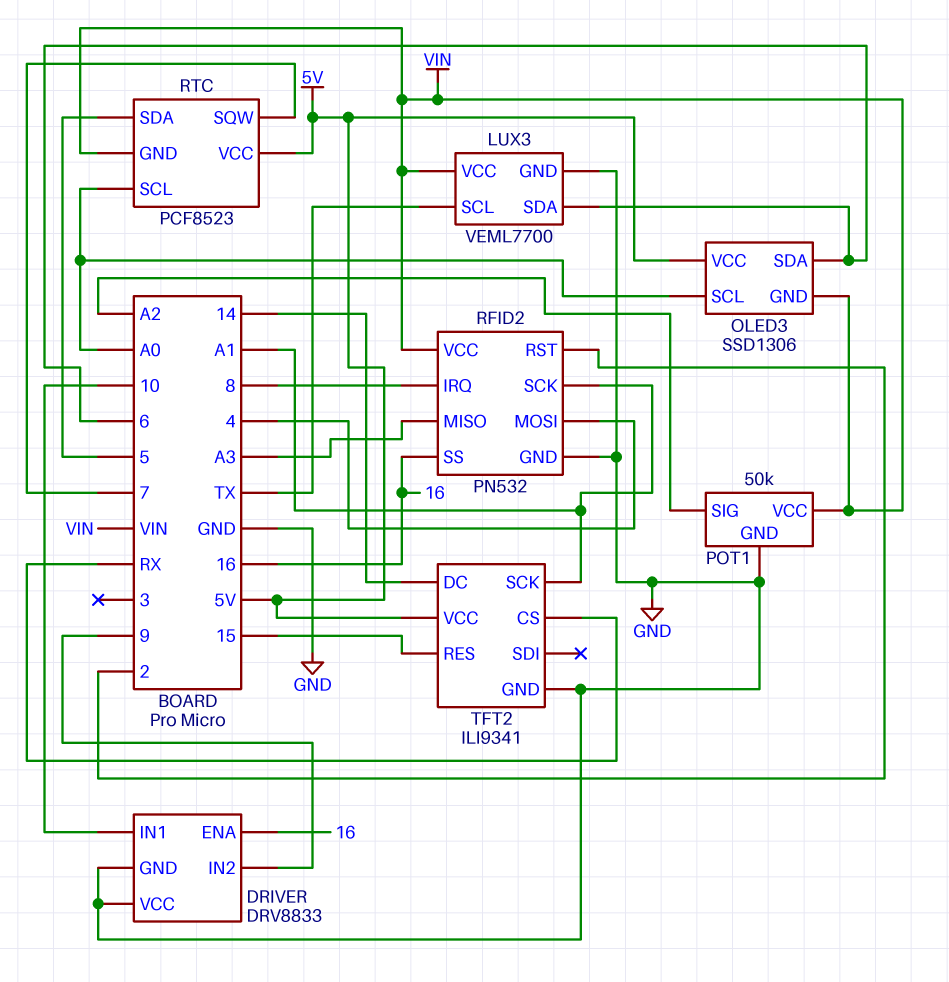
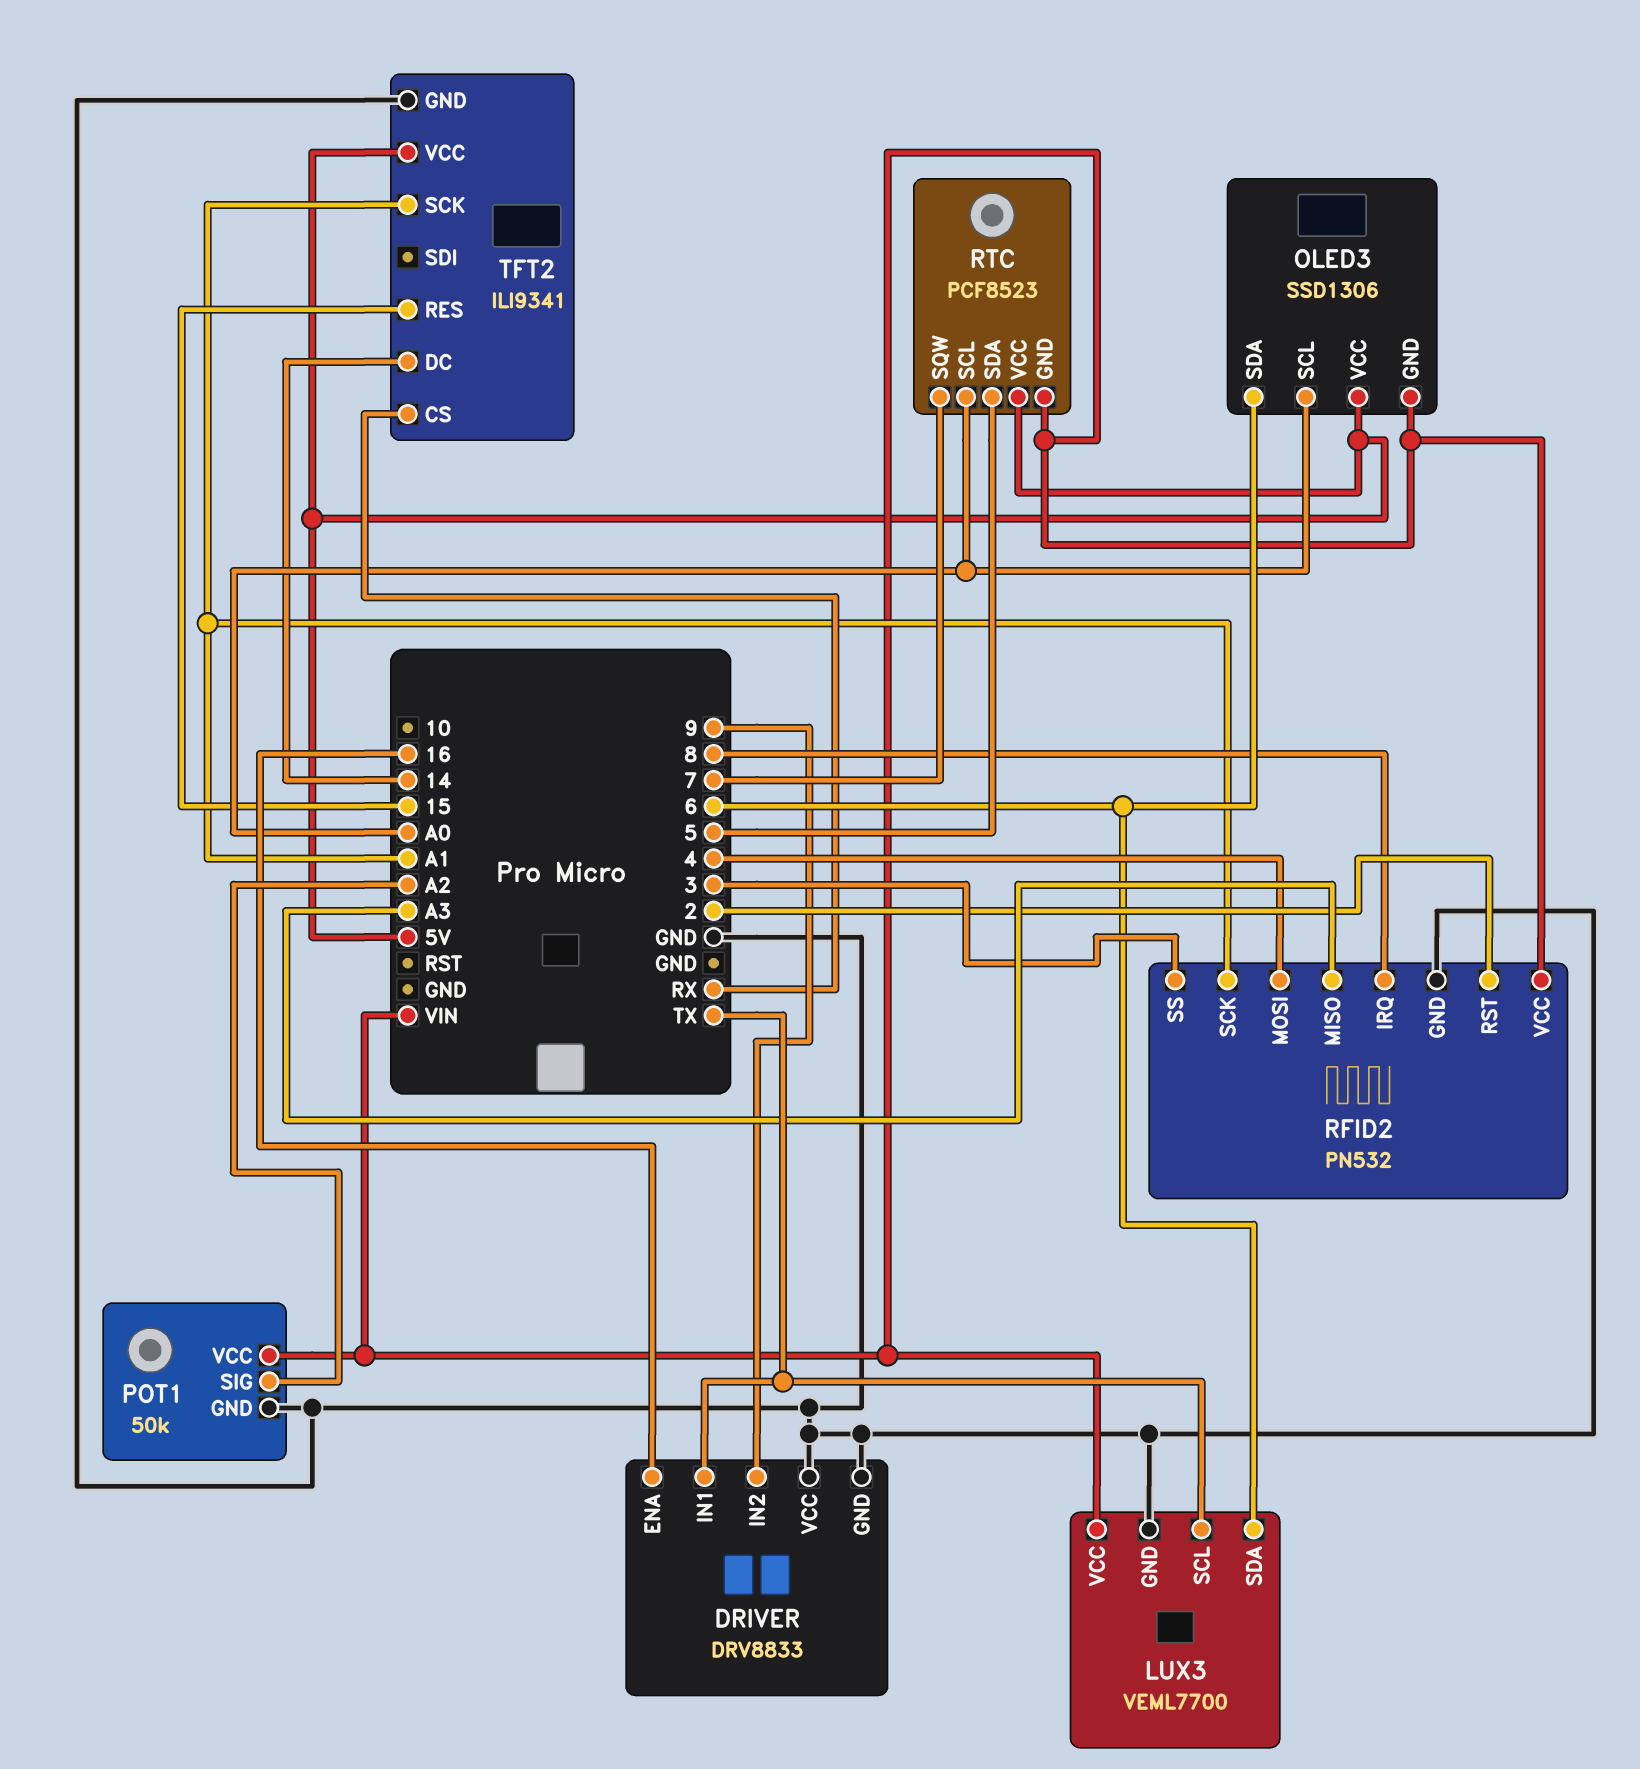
DRIVER pin IN1: 10 -> TX
RFID2 pin SS: 16 -> 3

